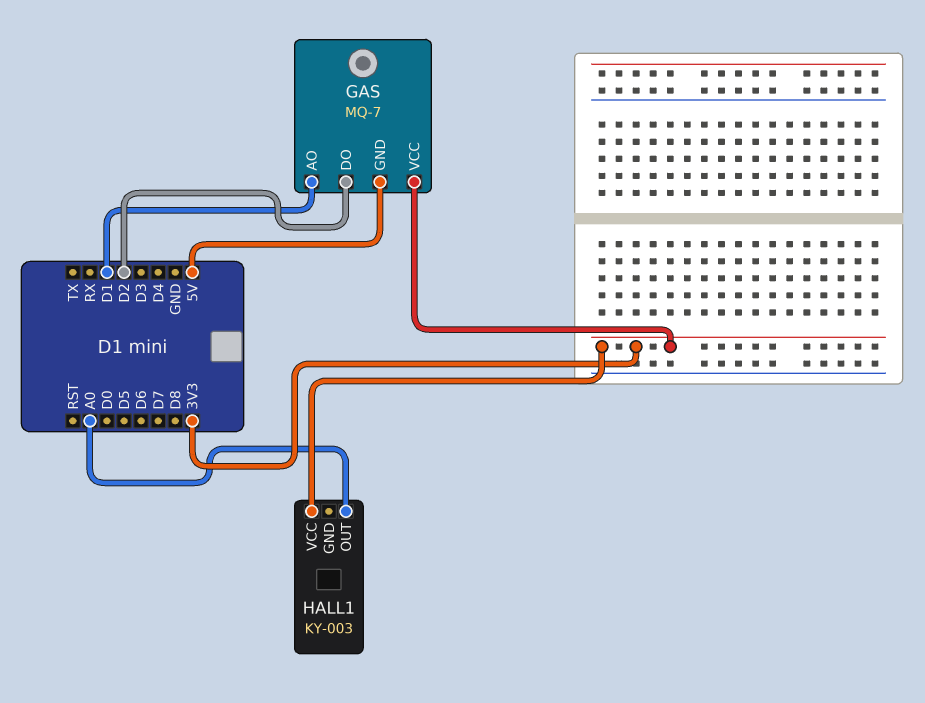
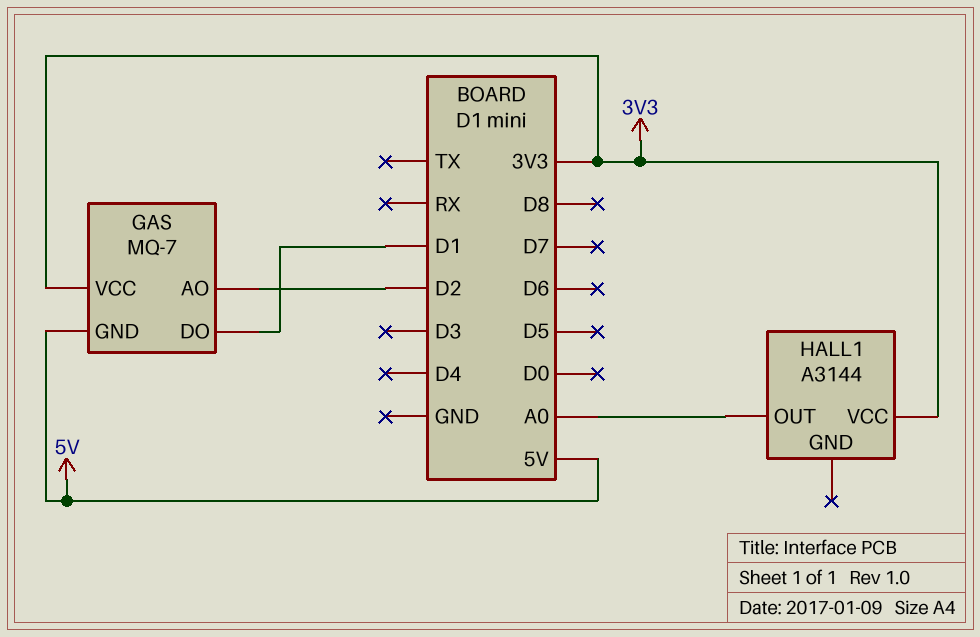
GAS pin AO: D1 -> D2
GAS pin DO: D2 -> D1
HALL1: KY-003 -> A3144

